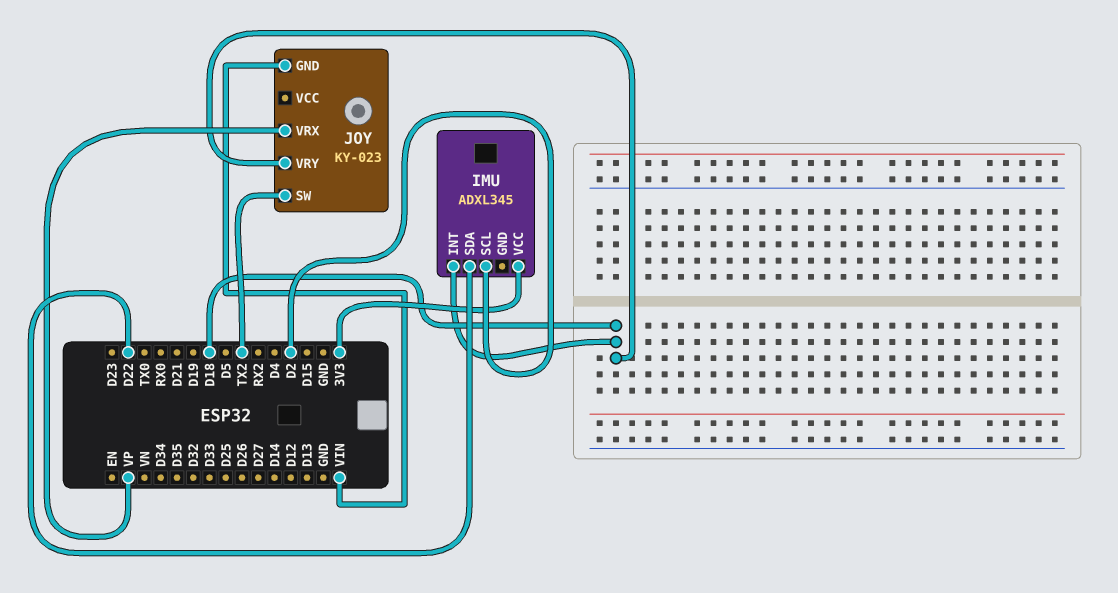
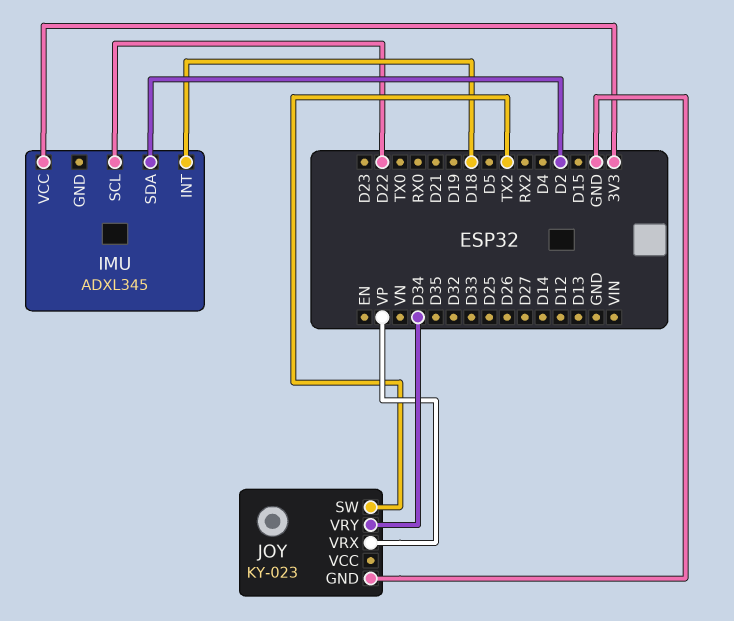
IMU pin SCL: D2 -> D22
IMU pin SDA: D22 -> D2
JOY pin GND: VIN -> GND
JOY pin VRY: D18 -> D34

